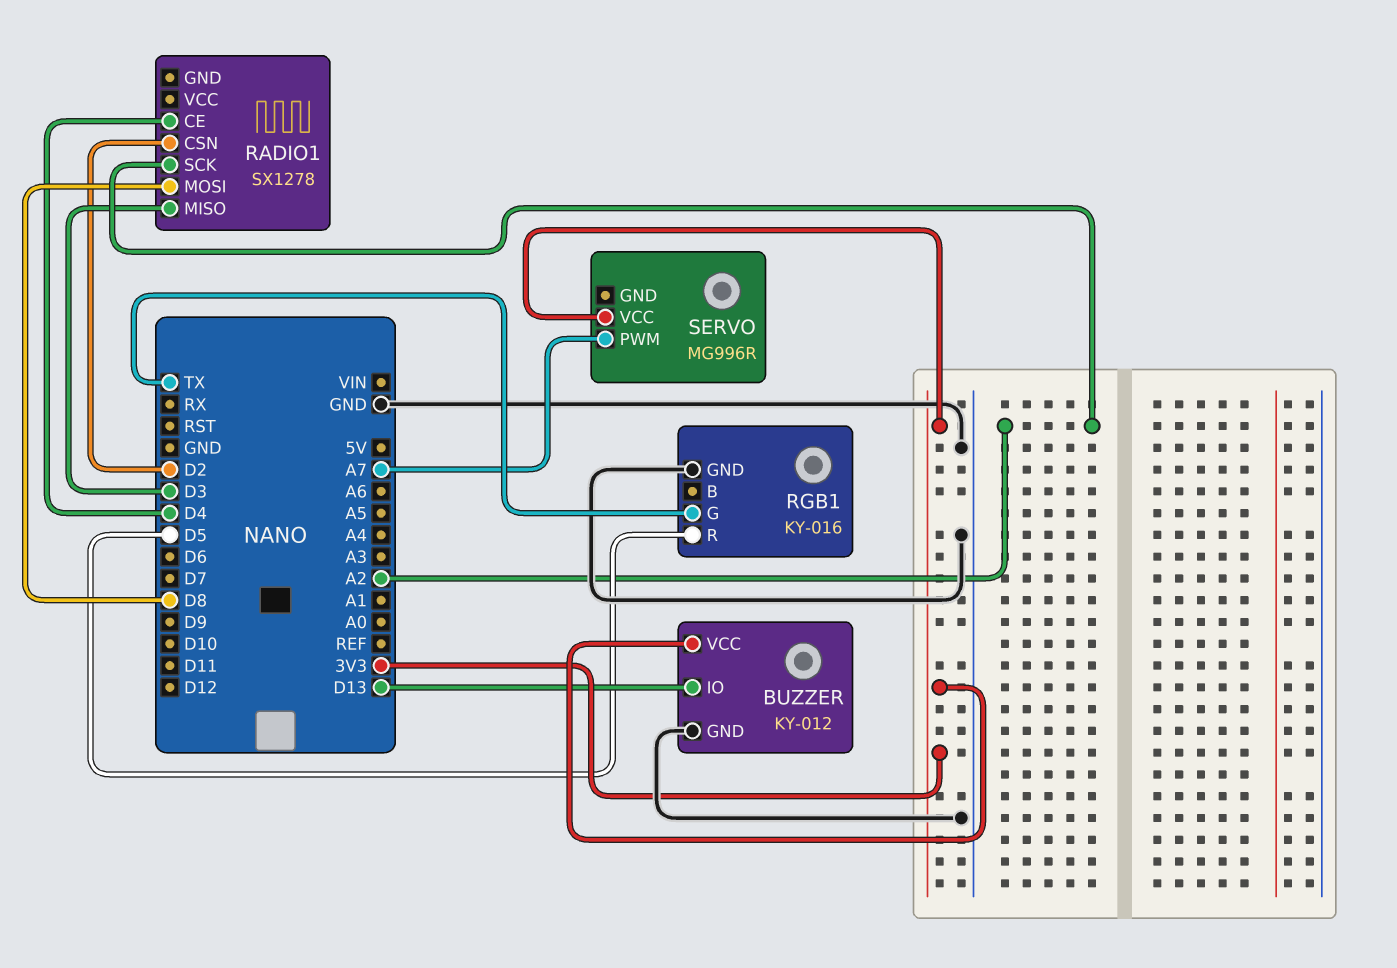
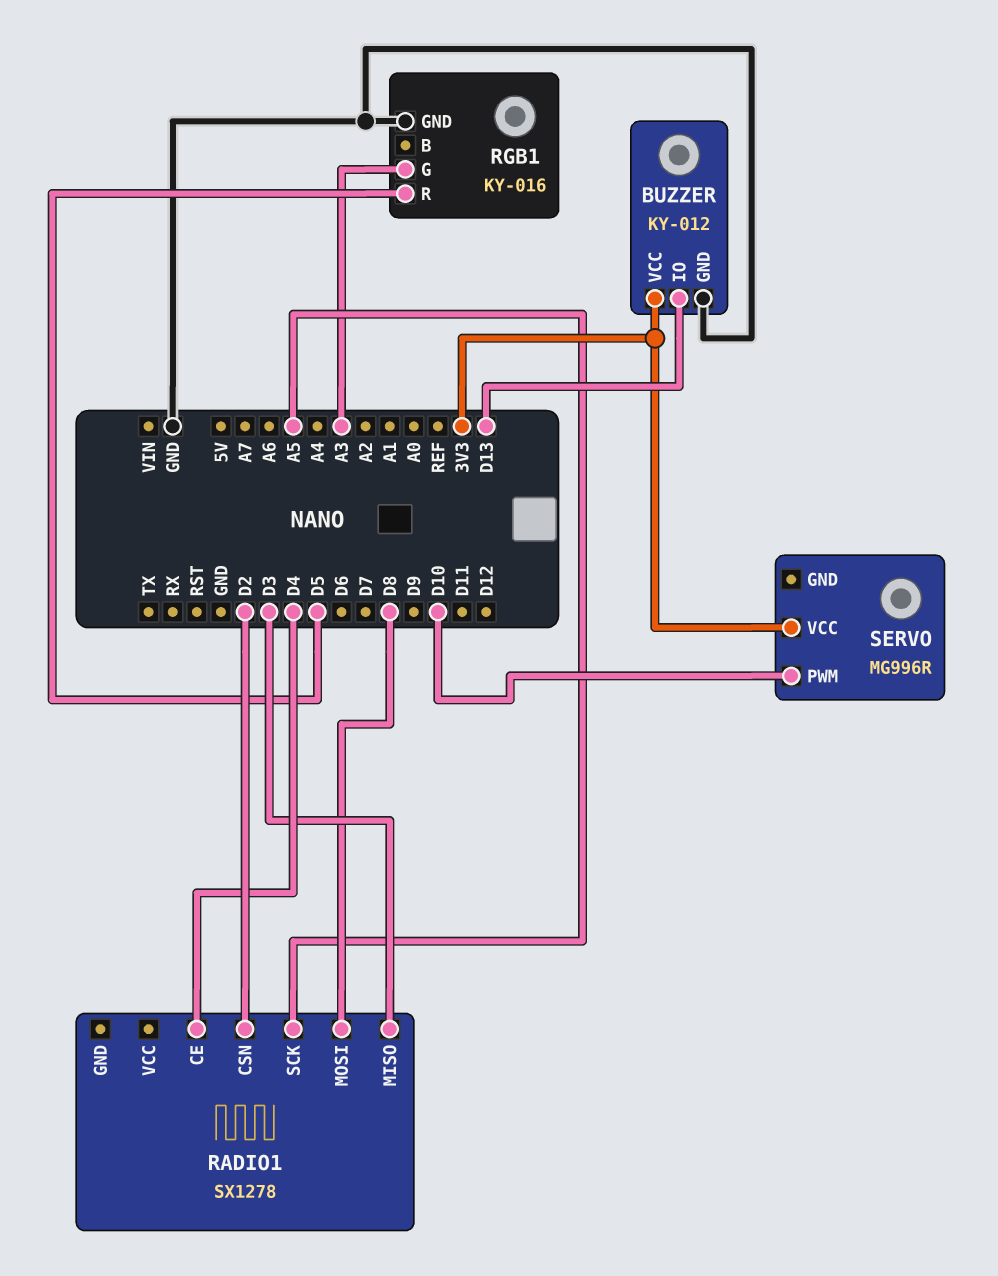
RADIO1 pin SCK: A2 -> A5
RGB1 pin G: TX -> A3
SERVO pin PWM: A7 -> D10

